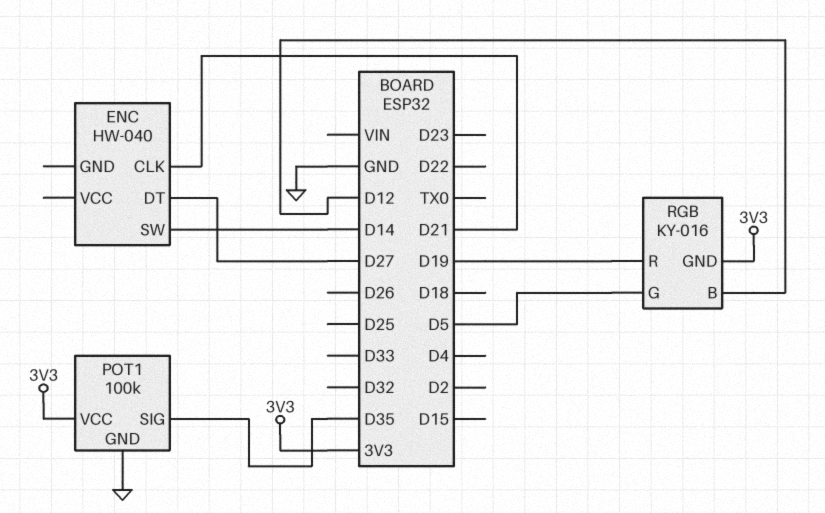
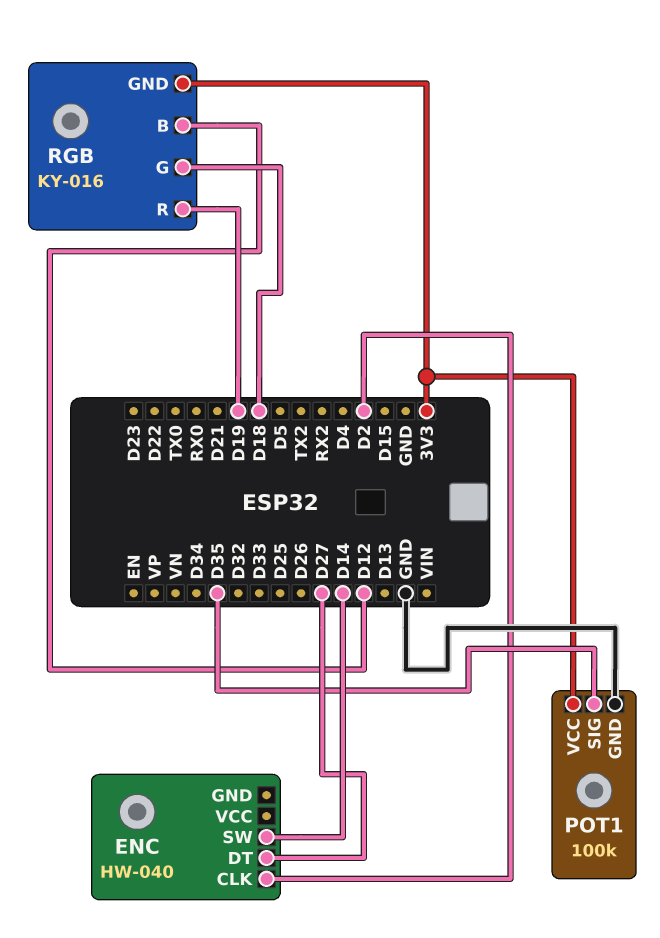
ENC pin CLK: D21 -> D2
RGB pin G: D5 -> D18

